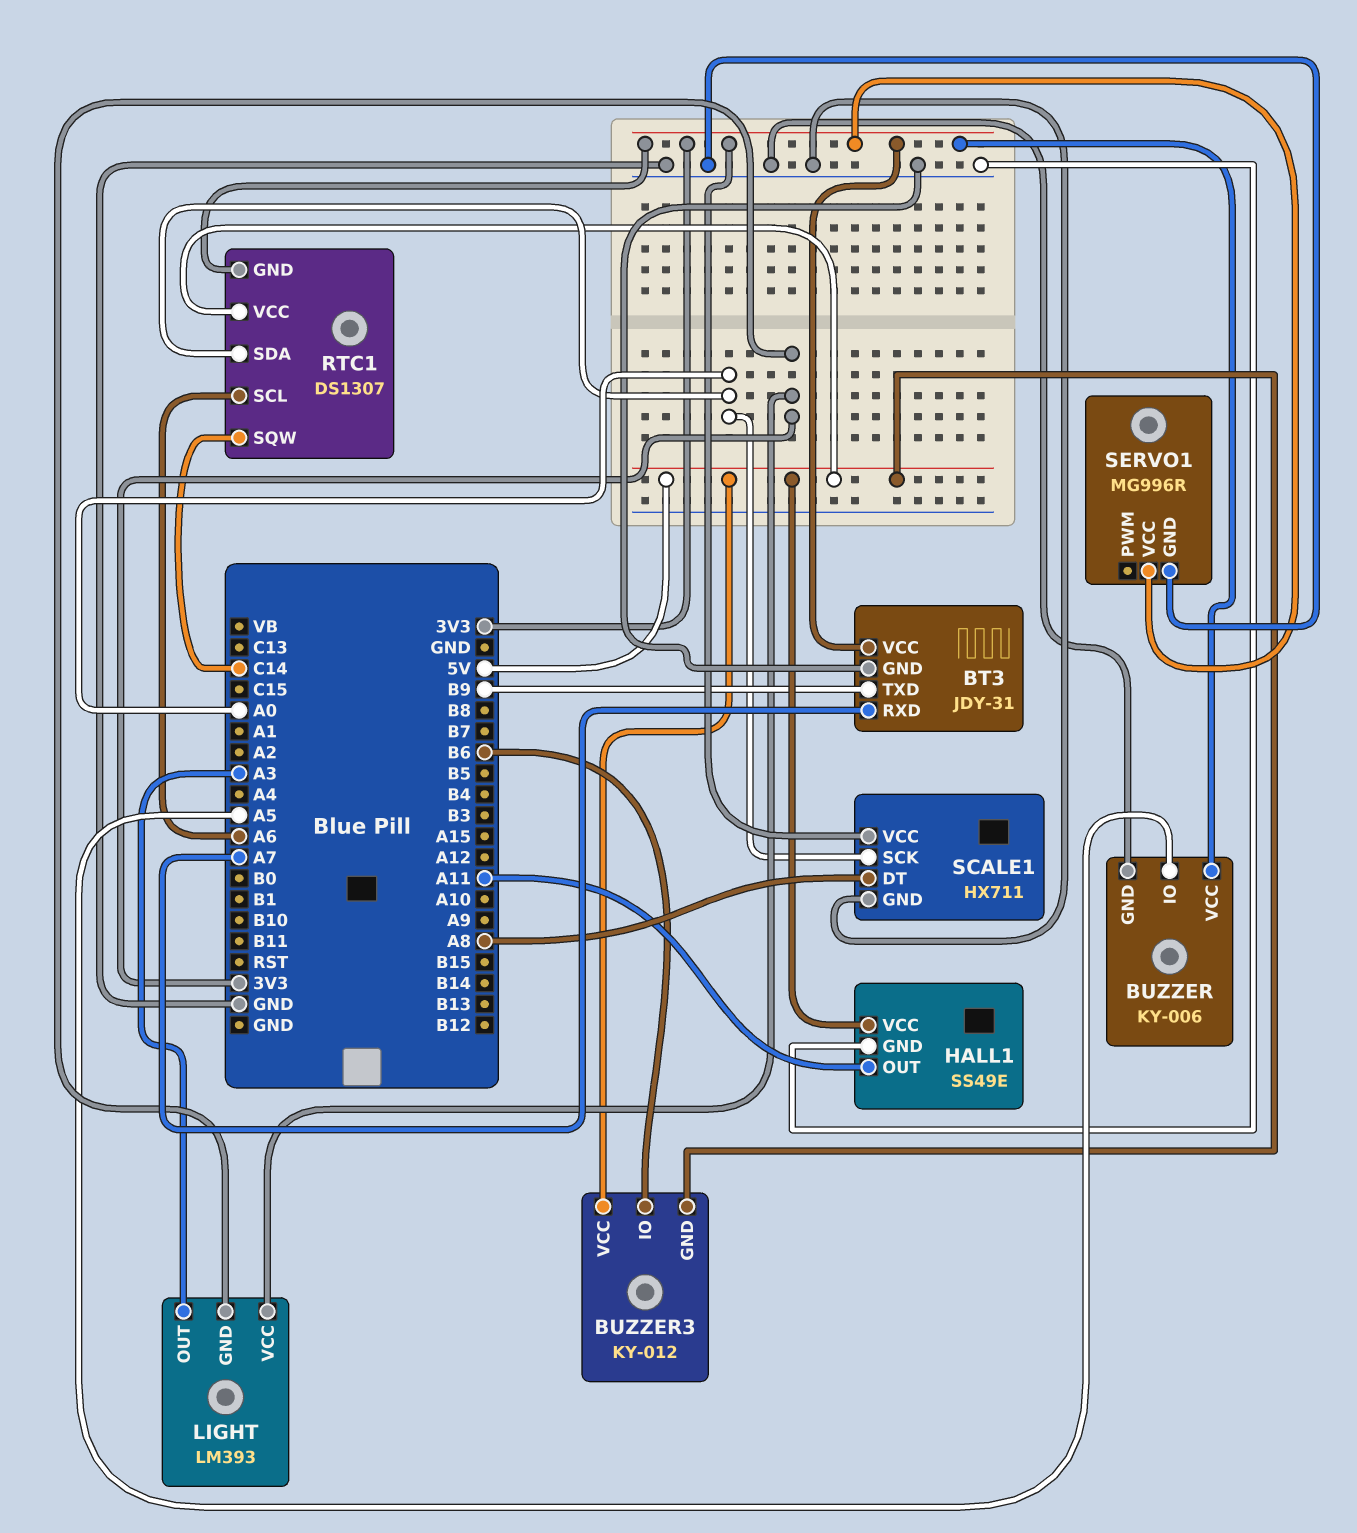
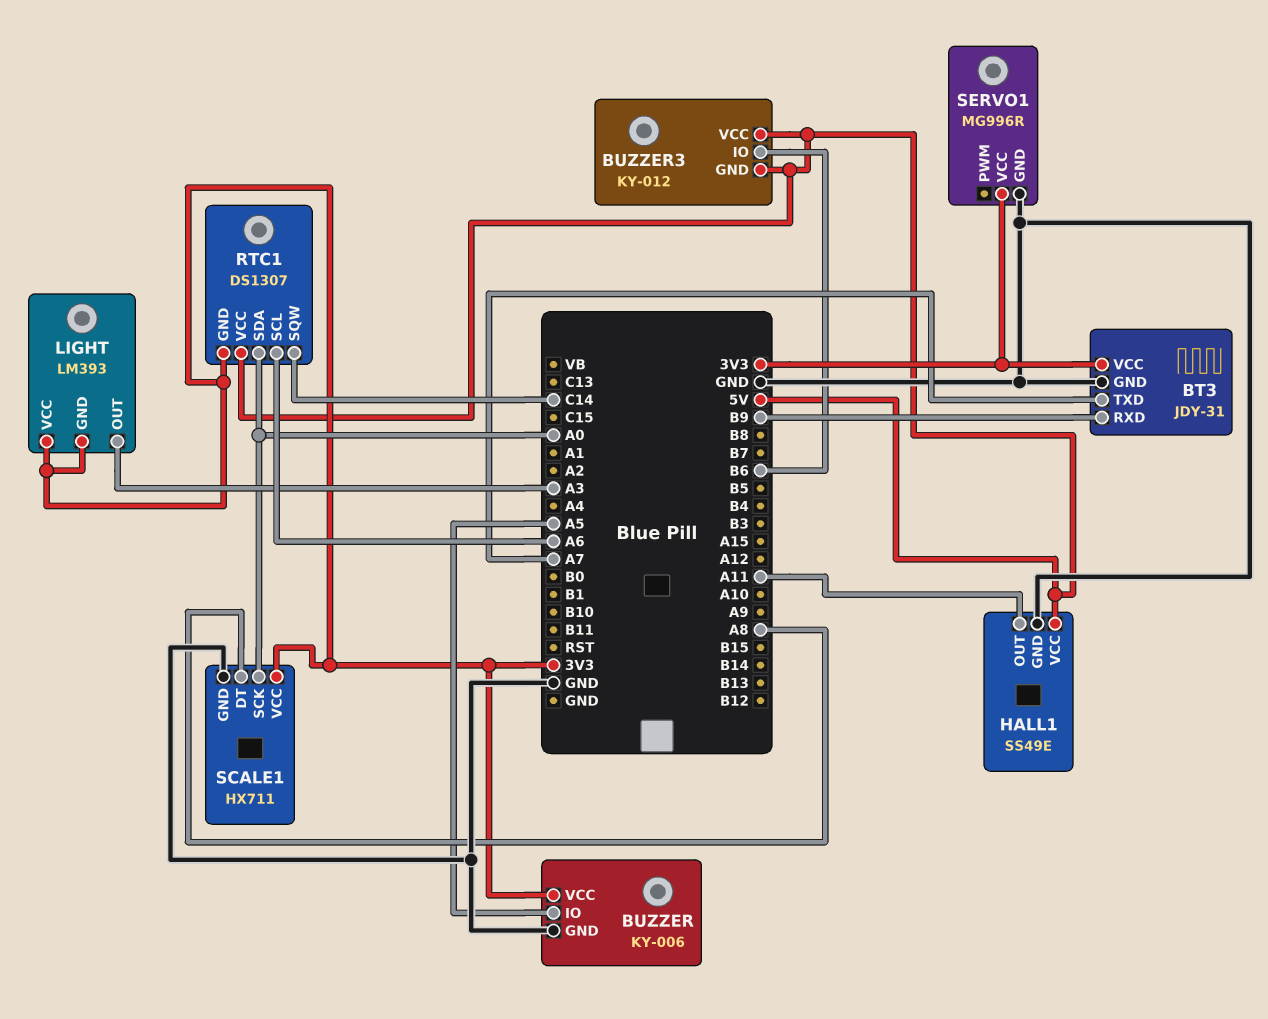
BT3 pin RXD: A7 -> B9
BT3 pin TXD: B9 -> A7

